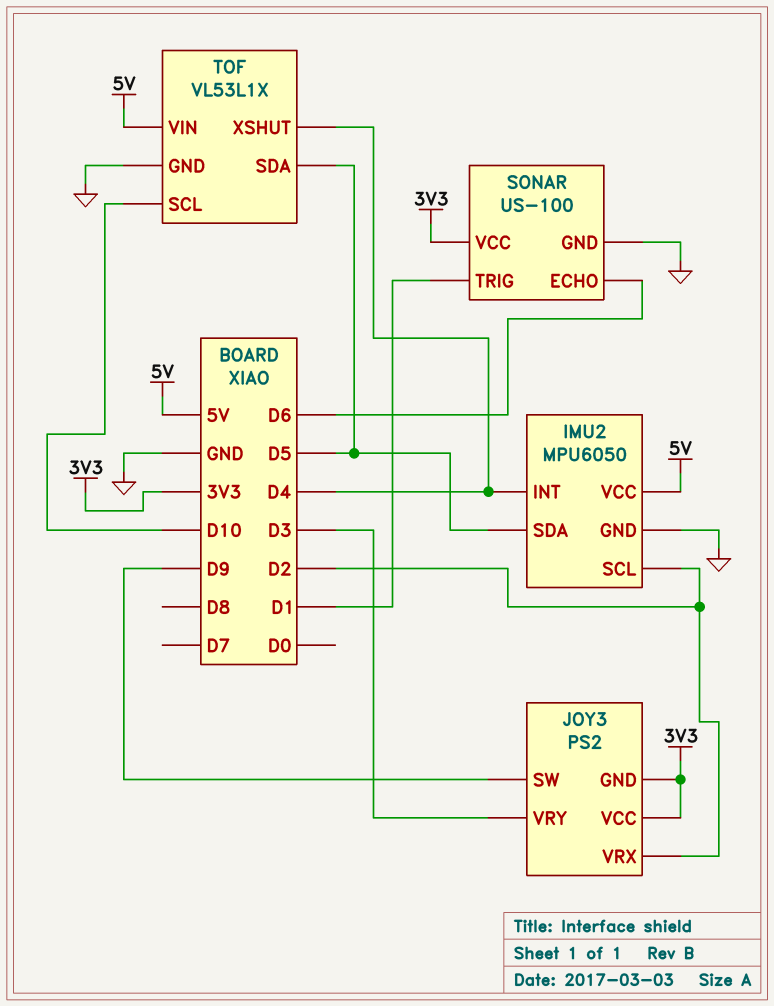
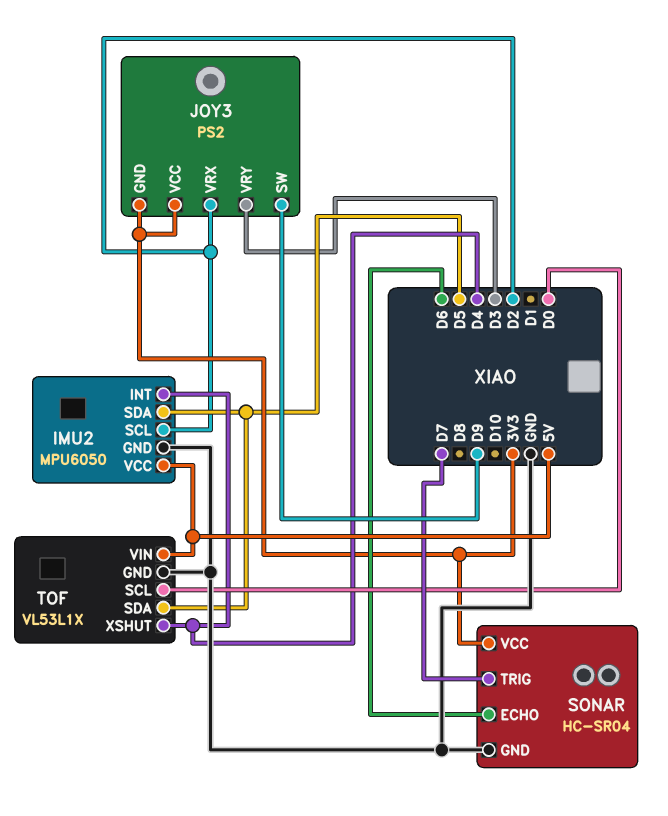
SONAR: US-100 -> HC-SR04
SONAR pin TRIG: D1 -> D7
TOF pin SCL: D10 -> D0

